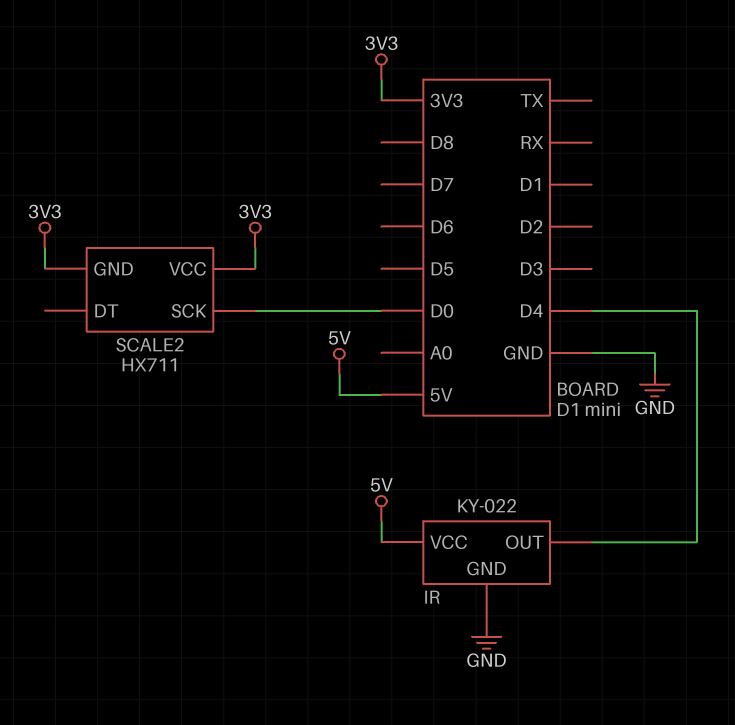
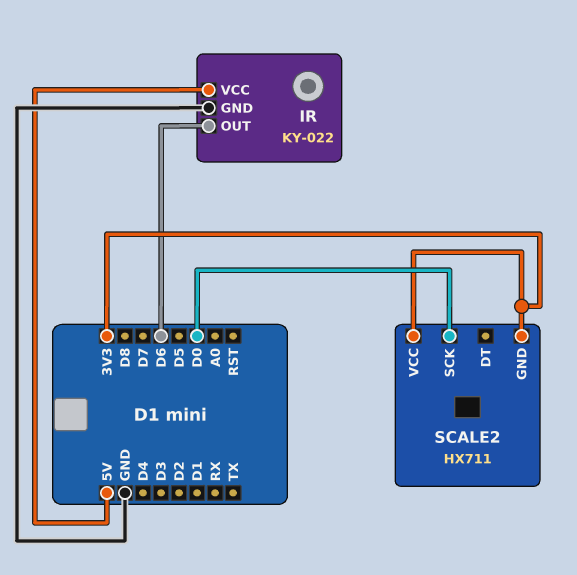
IR pin OUT: D4 -> D6

